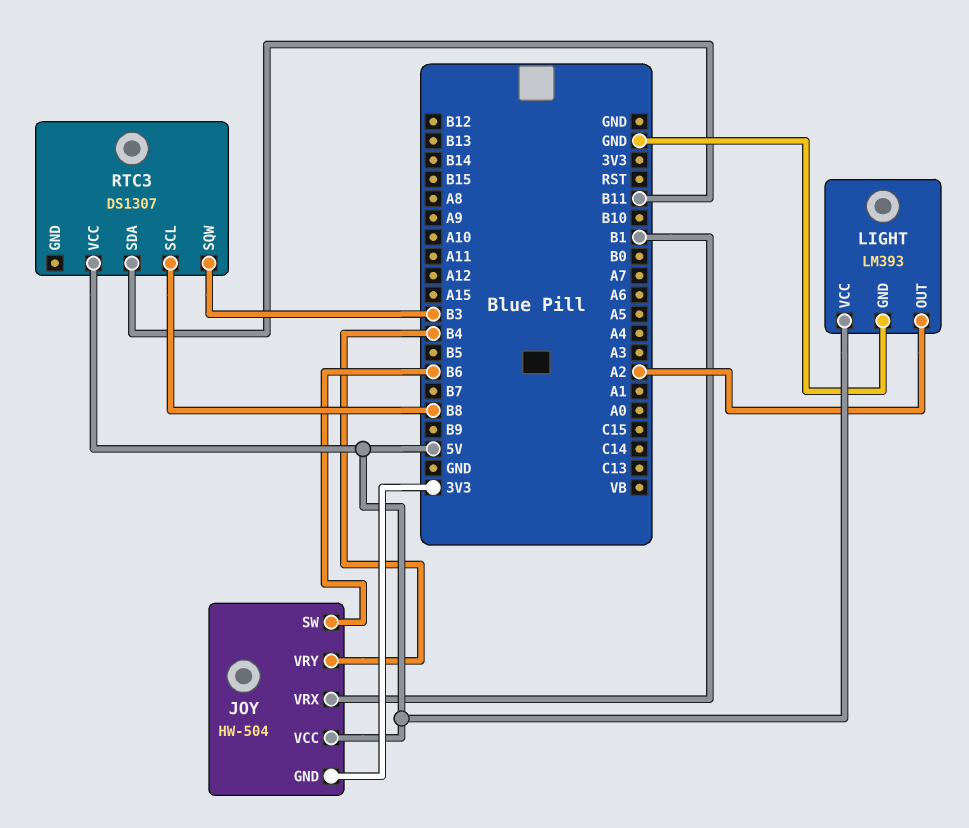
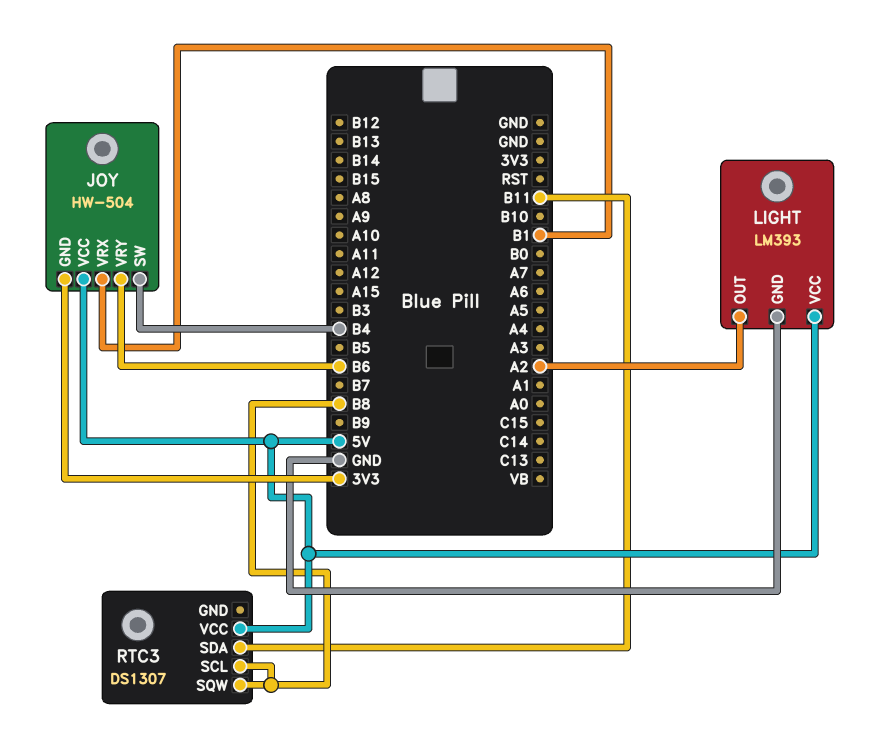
JOY pin SW: B6 -> B4
JOY pin VRY: B4 -> B6
RTC3 pin SQW: B3 -> B8

